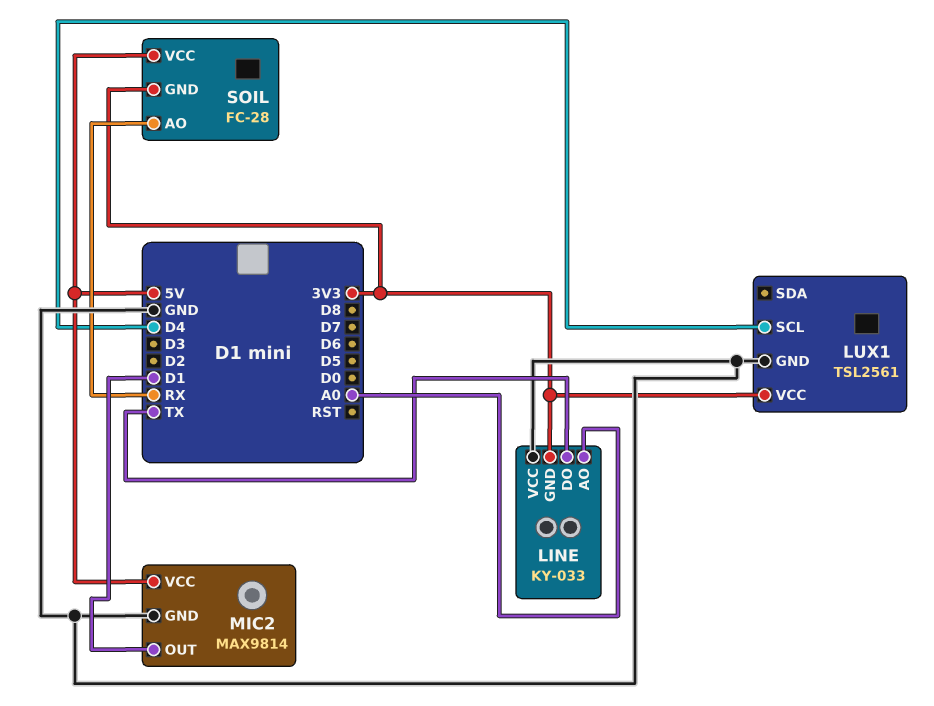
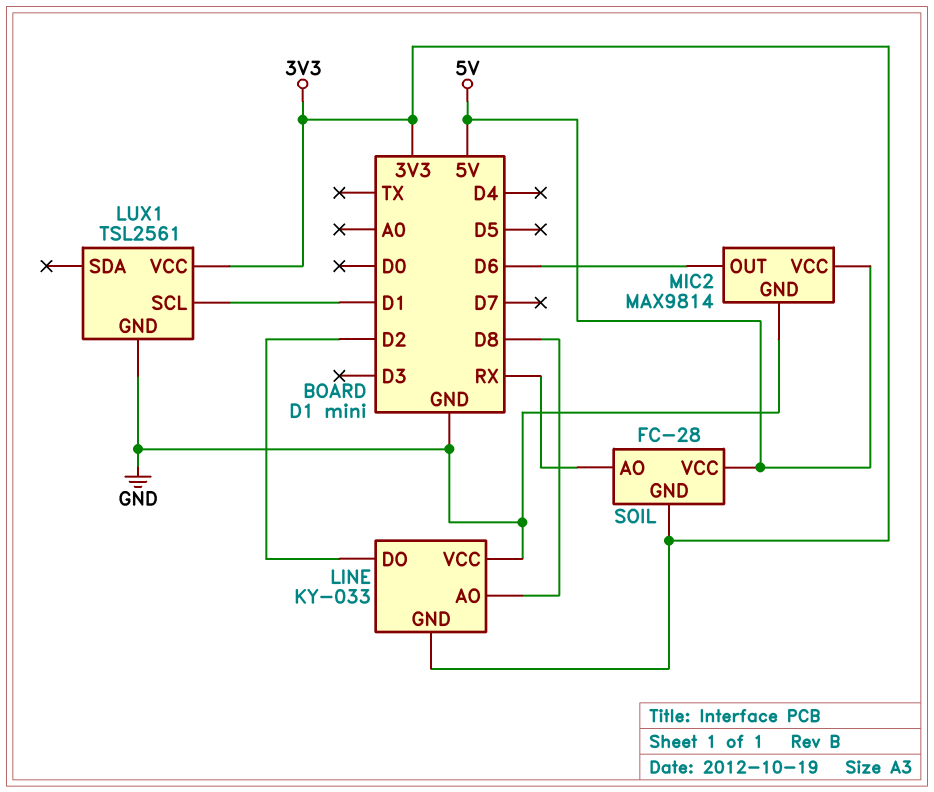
LINE pin AO: A0 -> D8
LINE pin DO: TX -> D2
LUX1 pin SCL: D4 -> D1
MIC2 pin OUT: D1 -> D6

